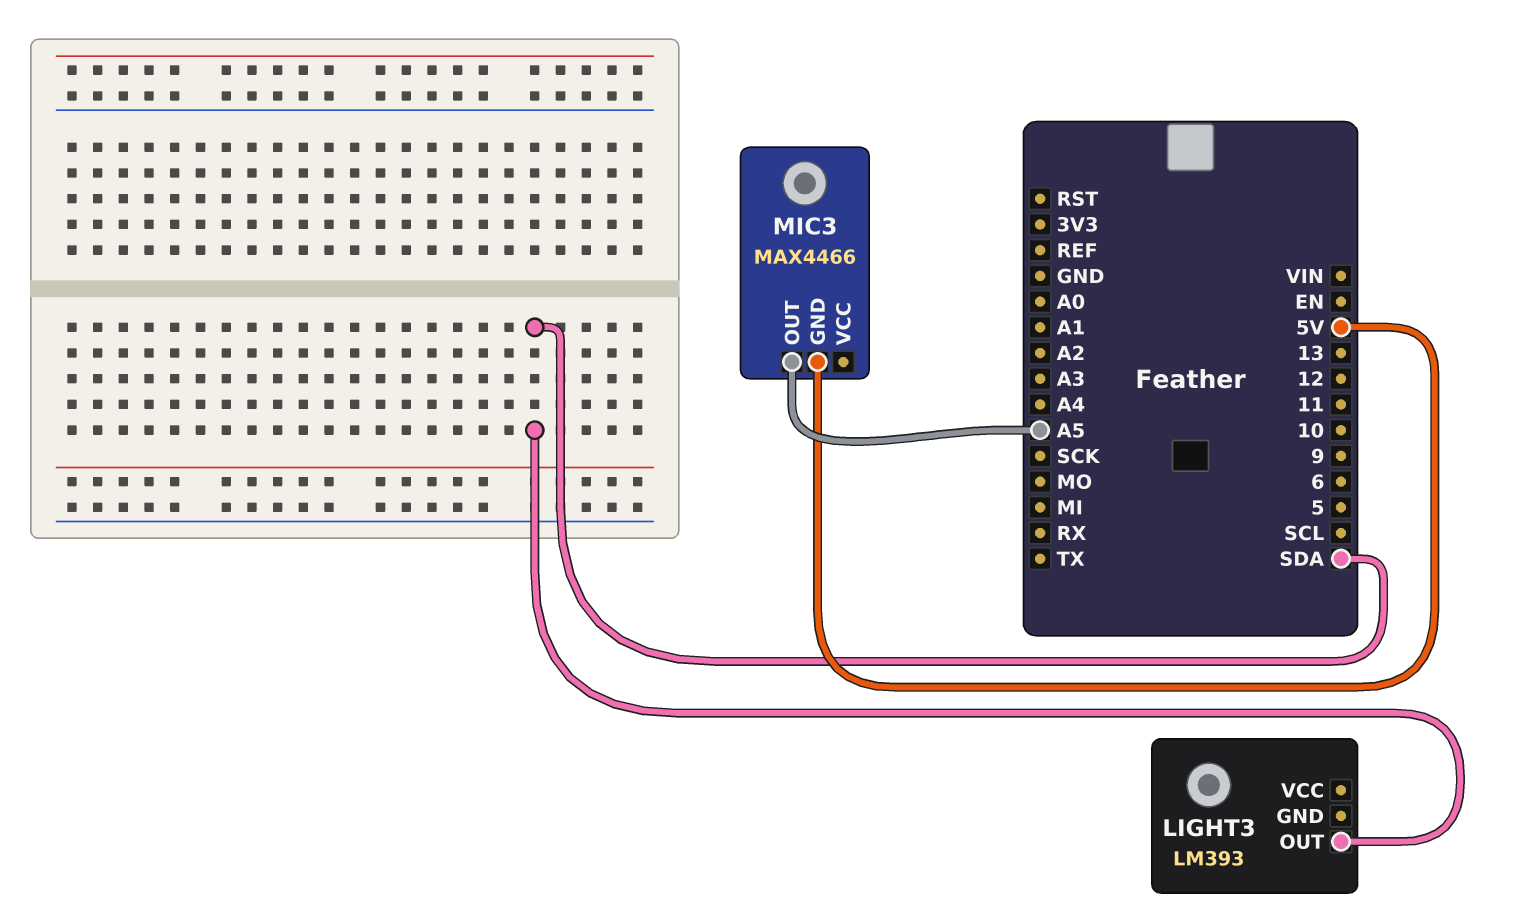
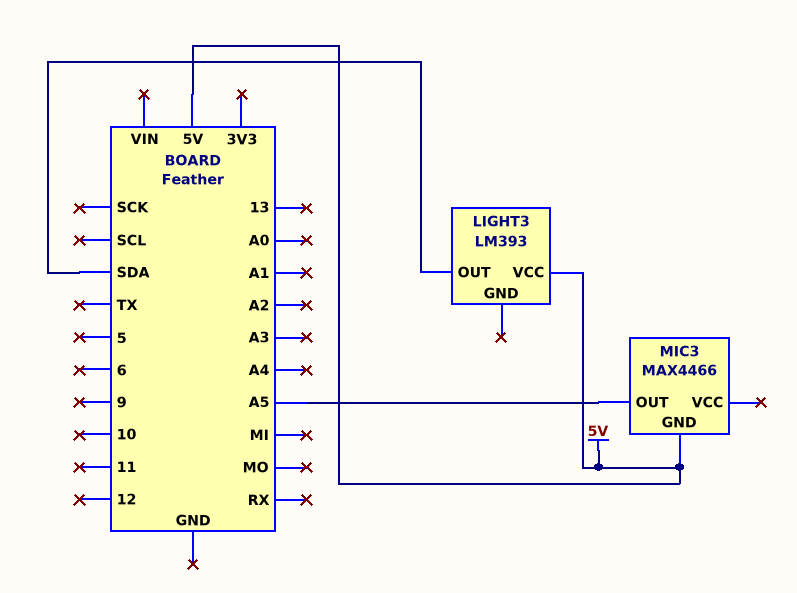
LIGHT3 pin VCC: none -> 5V

